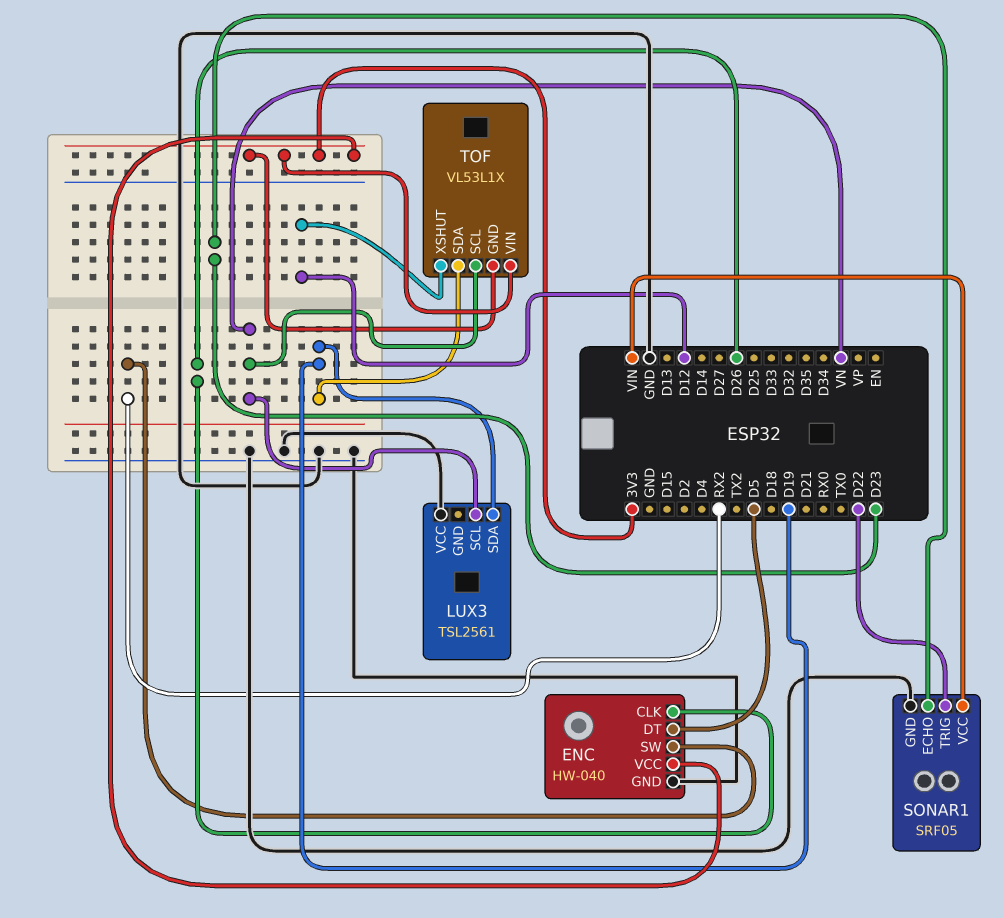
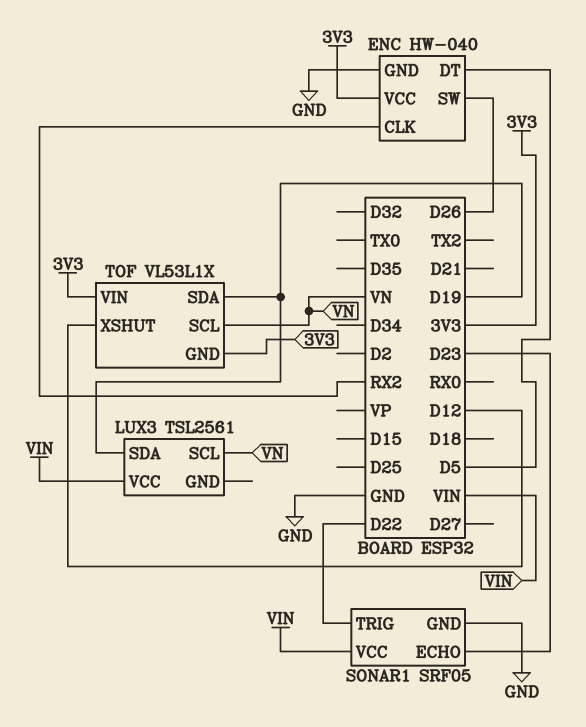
ENC pin CLK: D26 -> RX2
ENC pin SW: RX2 -> D26
LUX3 pin VCC: GND -> VIN

